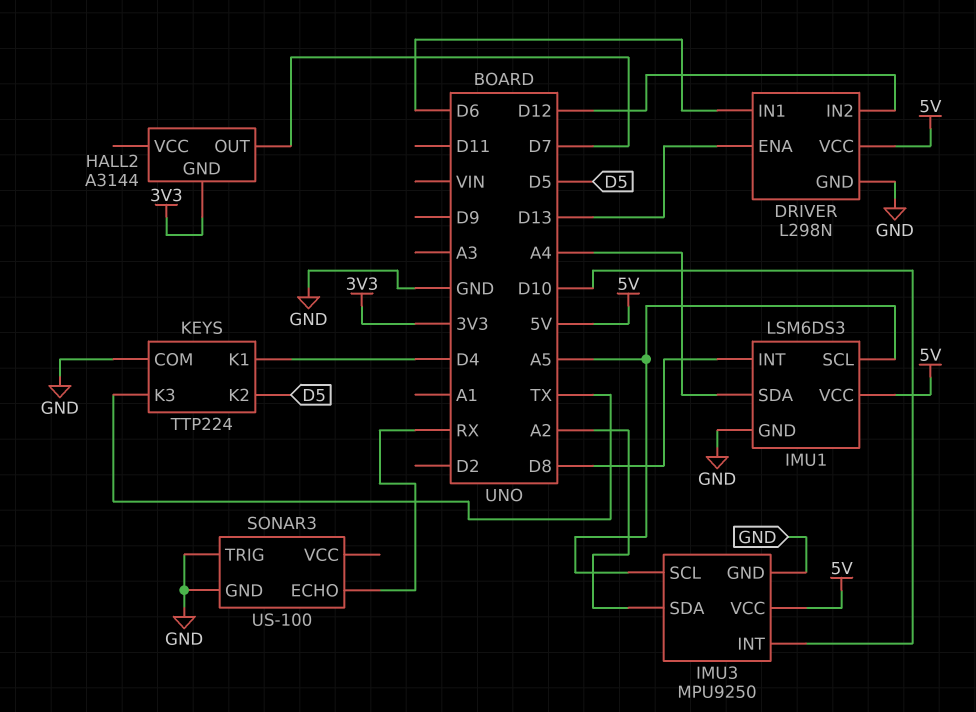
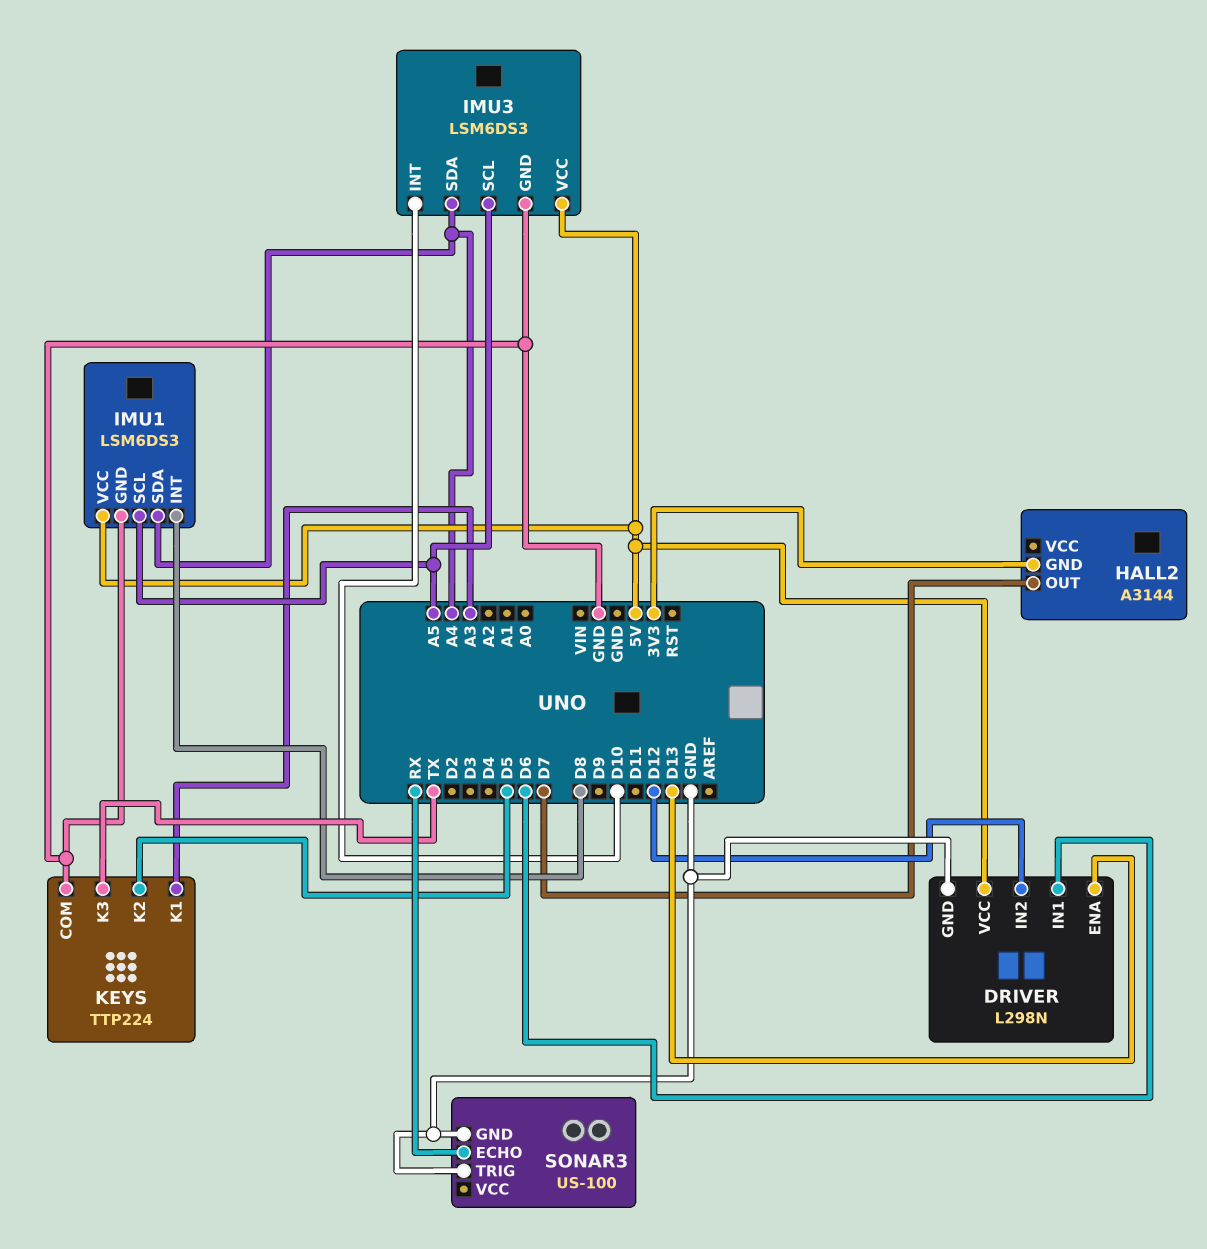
IMU3: MPU9250 -> LSM6DS3
IMU3 pin SDA: A2 -> A4
KEYS pin K1: D4 -> A3

